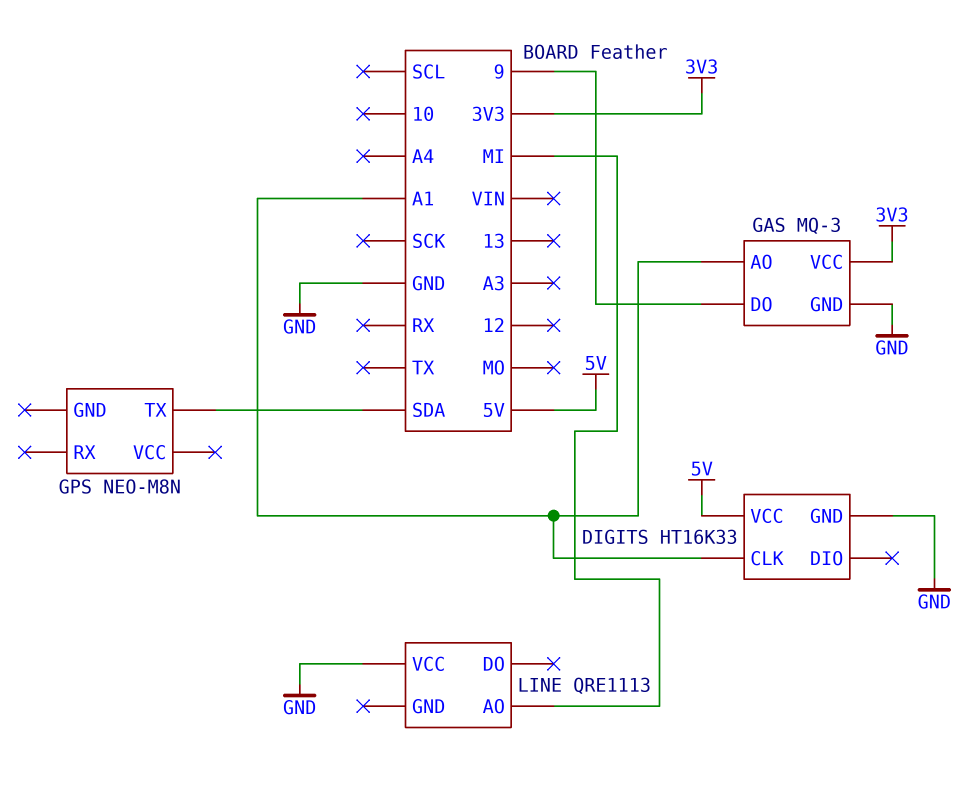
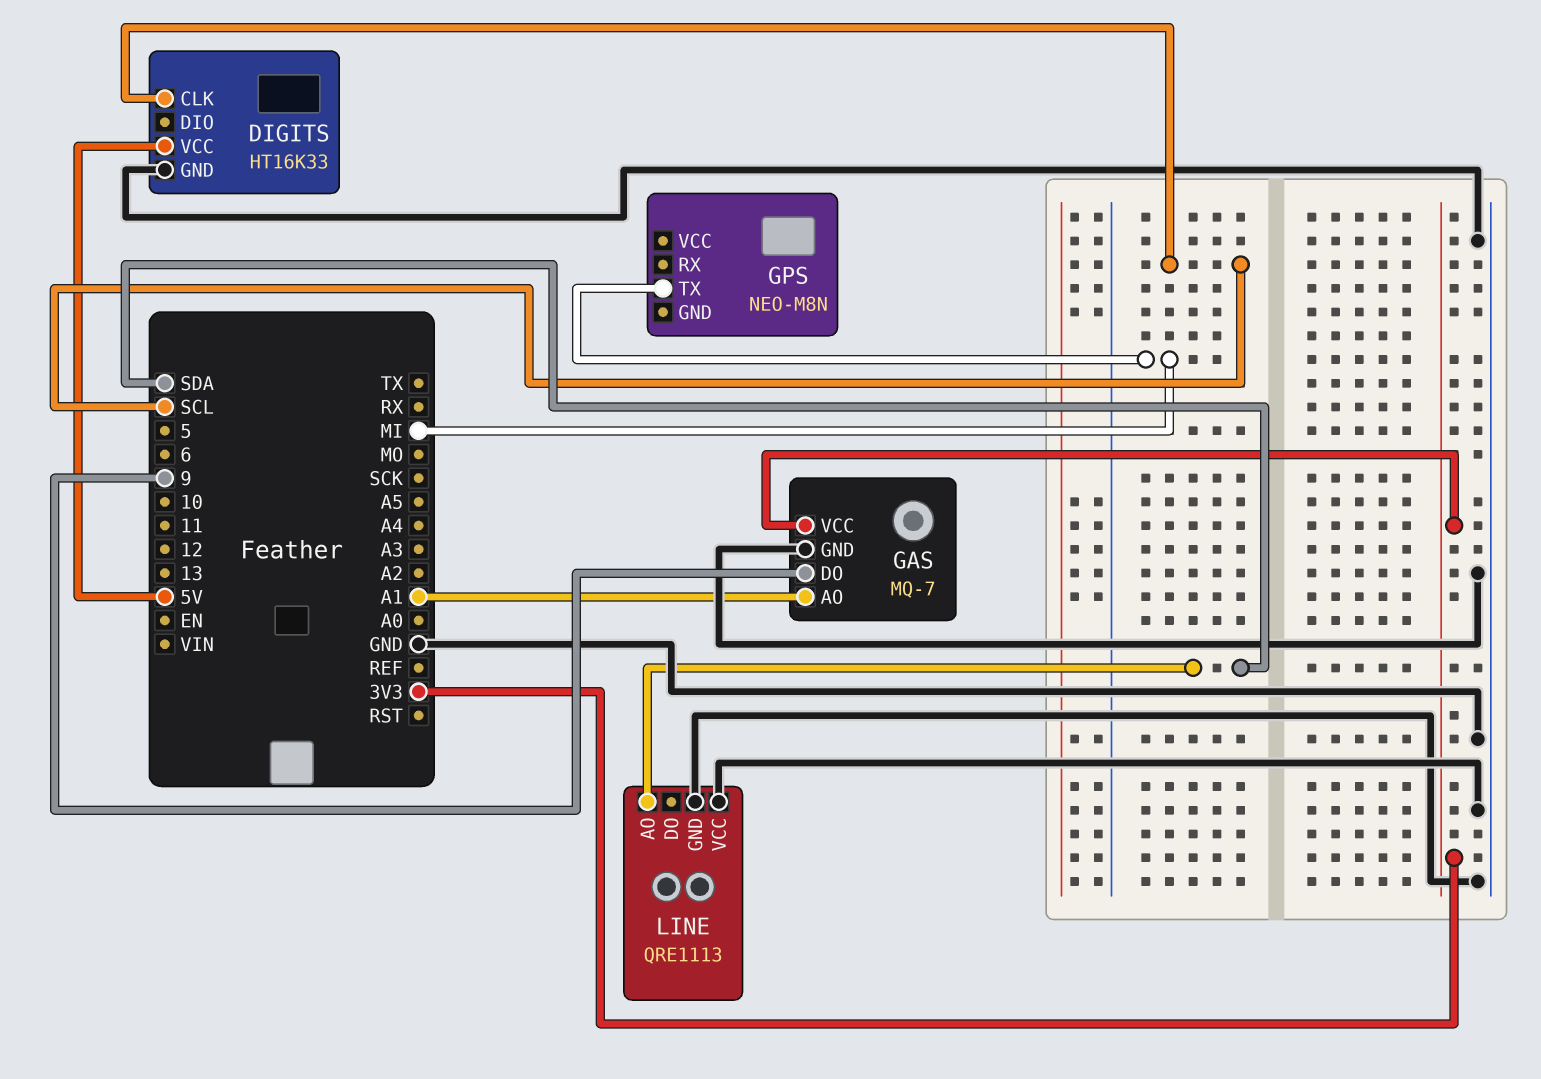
DIGITS pin CLK: A1 -> SCL
GAS: MQ-3 -> MQ-7
GPS pin TX: SDA -> MI
LINE pin AO: MI -> SDA
LINE pin GND: none -> GND

